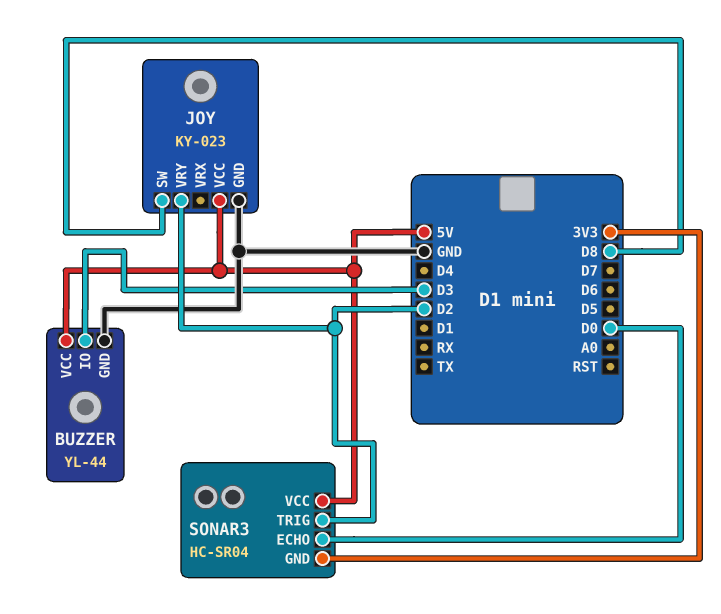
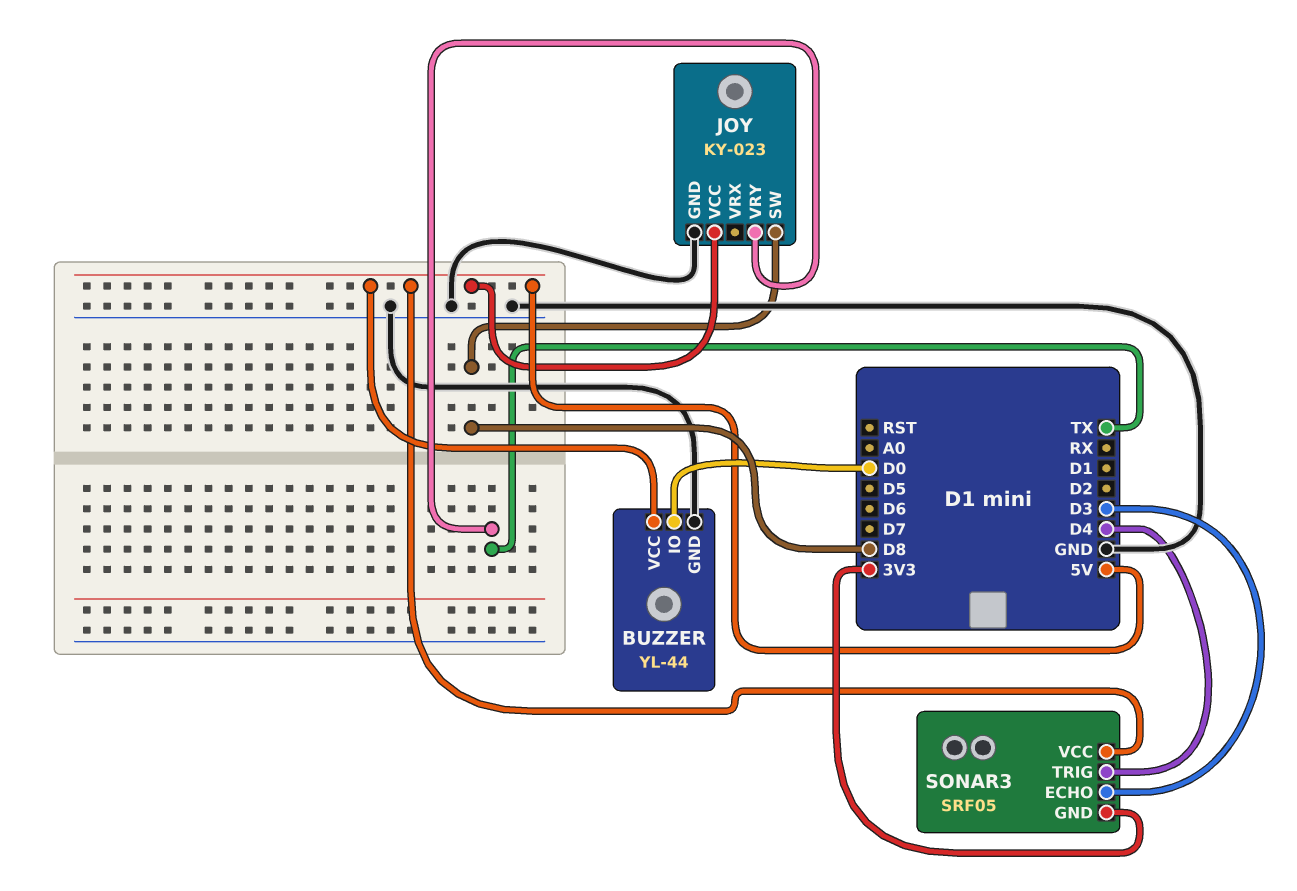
BUZZER pin IO: D3 -> D0
JOY pin VRY: D2 -> TX
SONAR3: HC-SR04 -> SRF05
SONAR3 pin ECHO: D0 -> D3
SONAR3 pin TRIG: D2 -> D4

